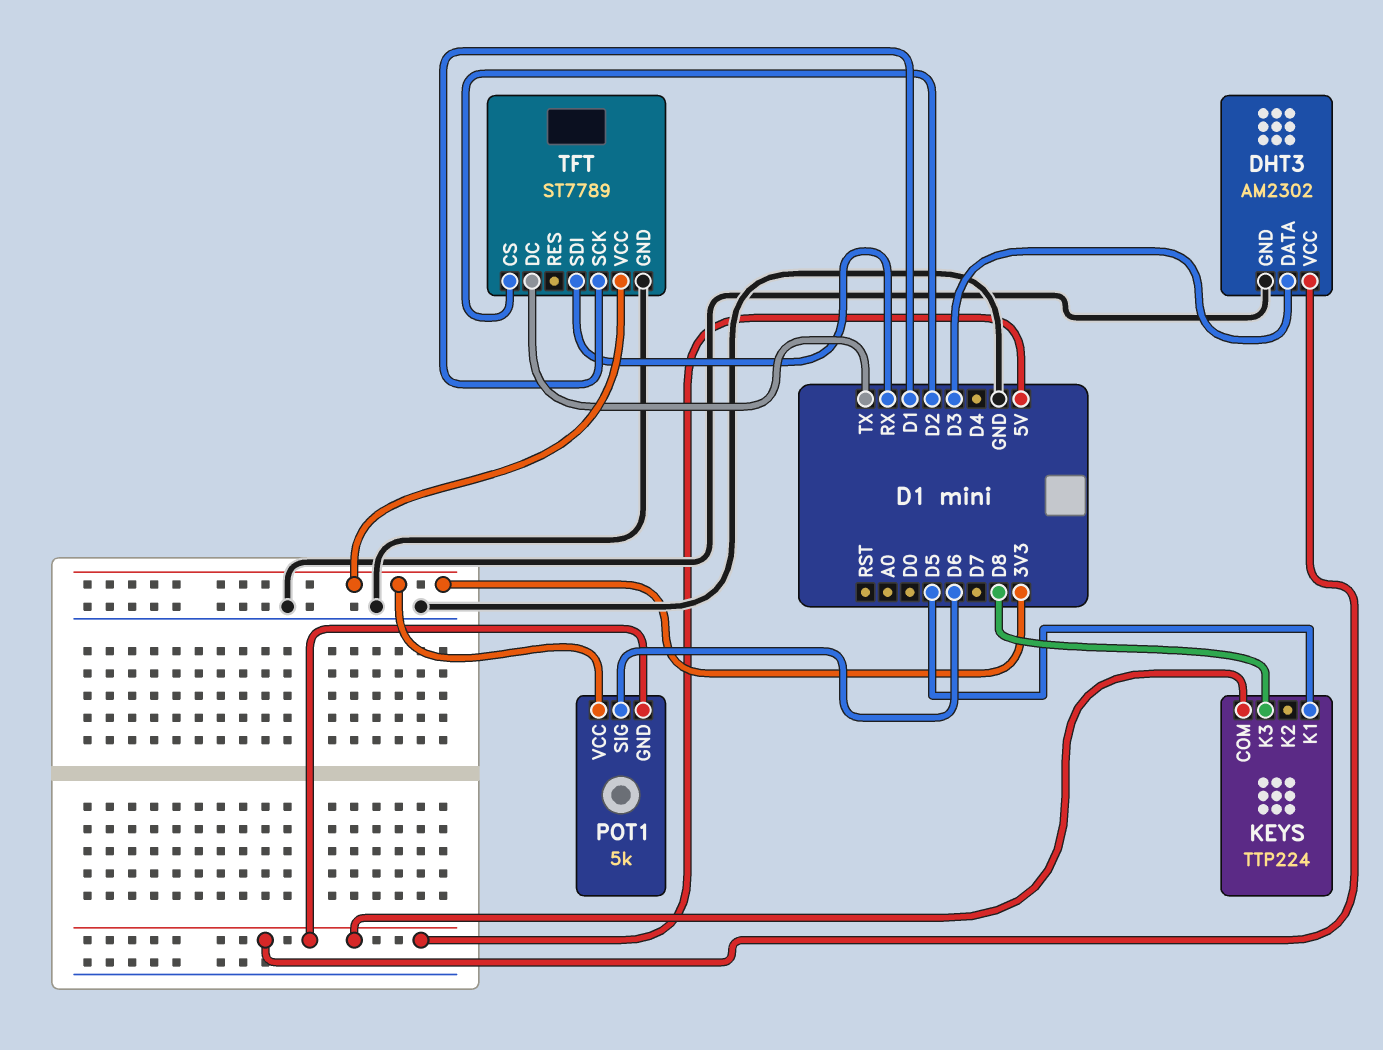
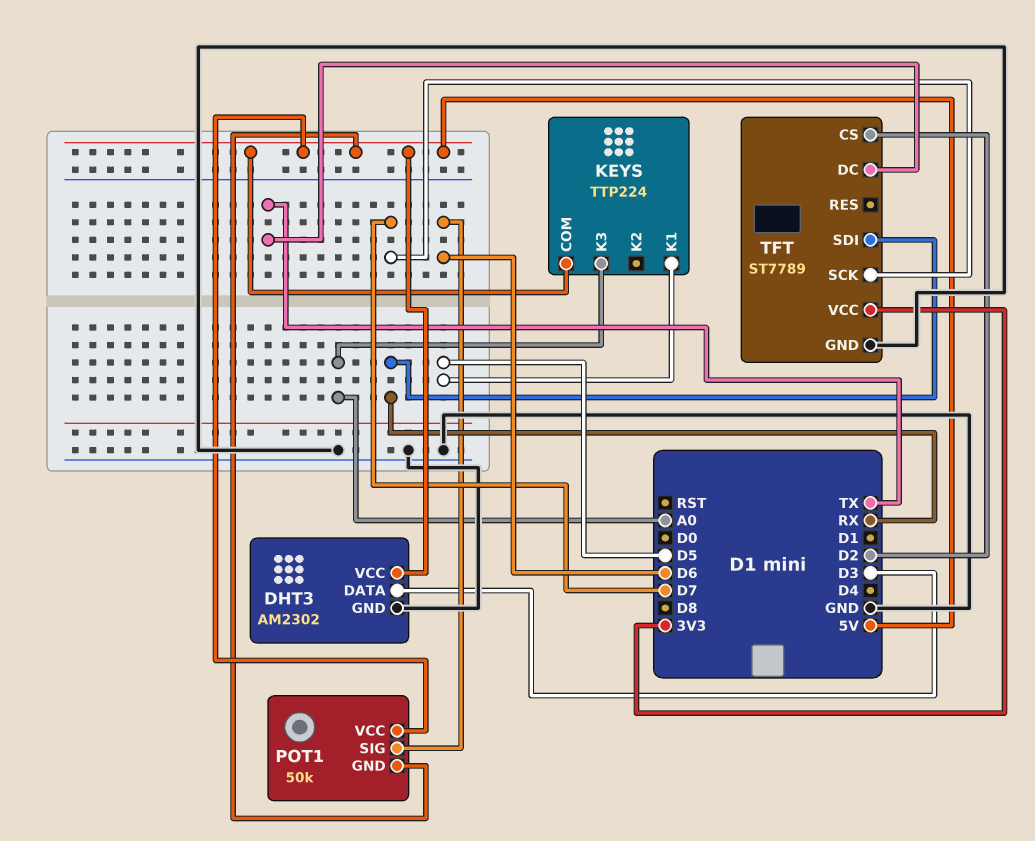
KEYS pin K3: D8 -> A0
POT1: 5k -> 50k
POT1 pin VCC: 3V3 -> 5V
TFT pin SCK: D1 -> D7

